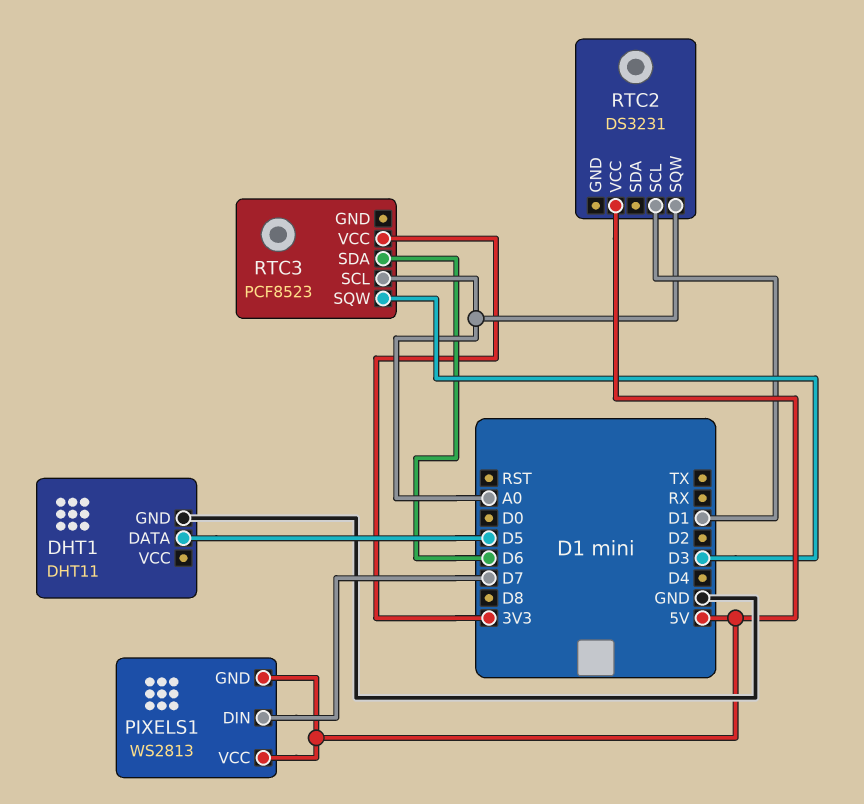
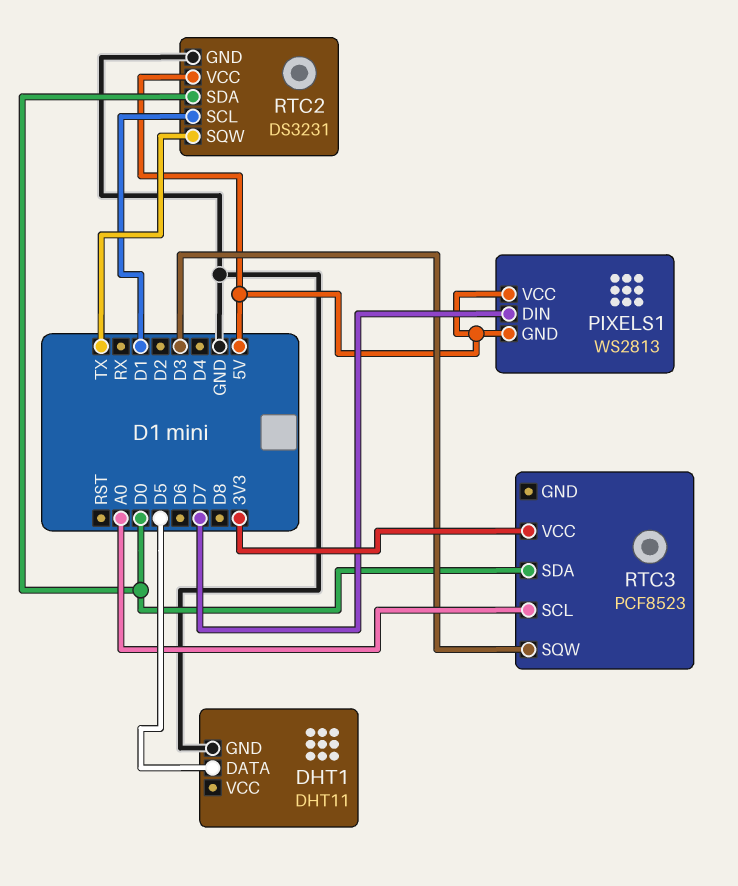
RTC2 pin GND: none -> GND
RTC2 pin SDA: none -> D0
RTC2 pin SQW: A0 -> TX
RTC3 pin SDA: D6 -> D0

